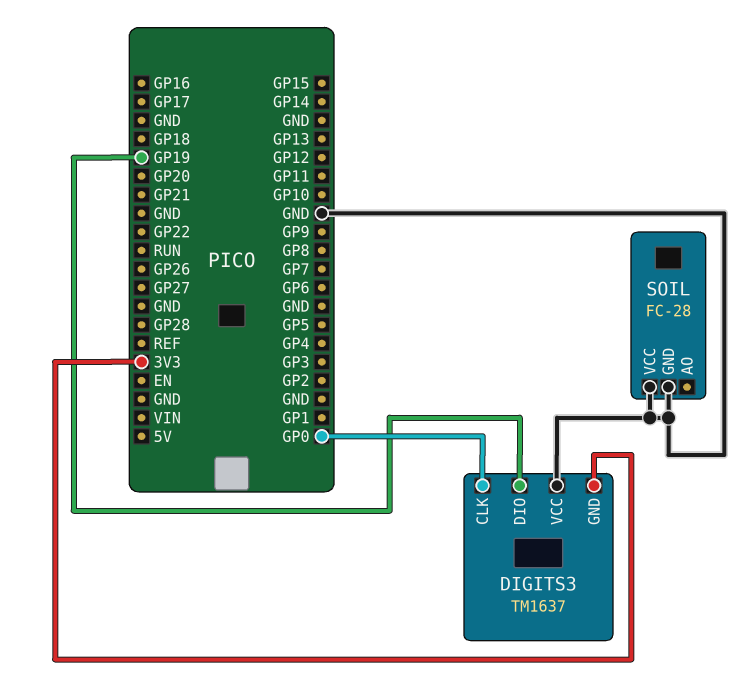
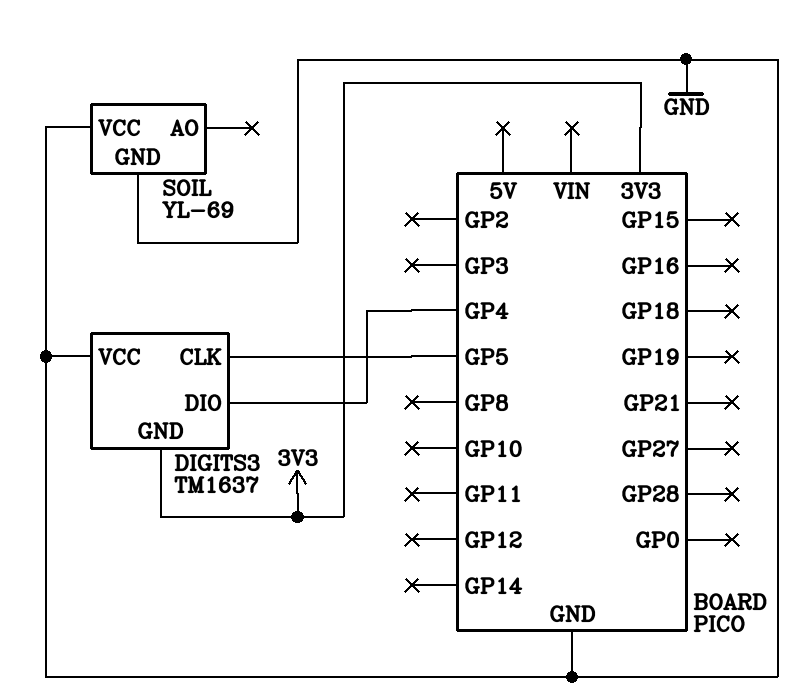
DIGITS3 pin CLK: GP0 -> GP5
DIGITS3 pin DIO: GP19 -> GP4
SOIL: FC-28 -> YL-69

